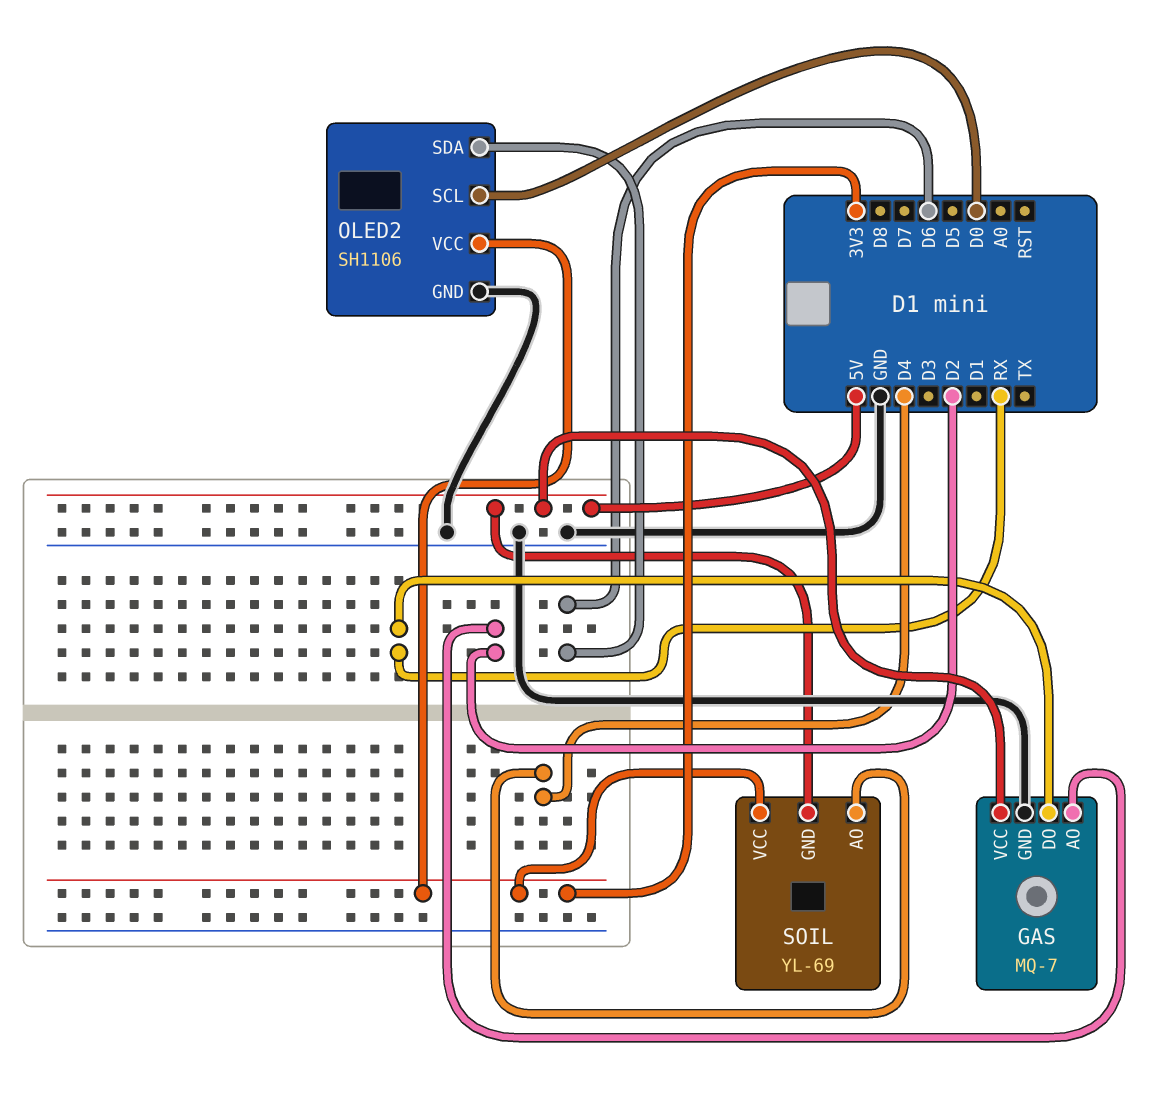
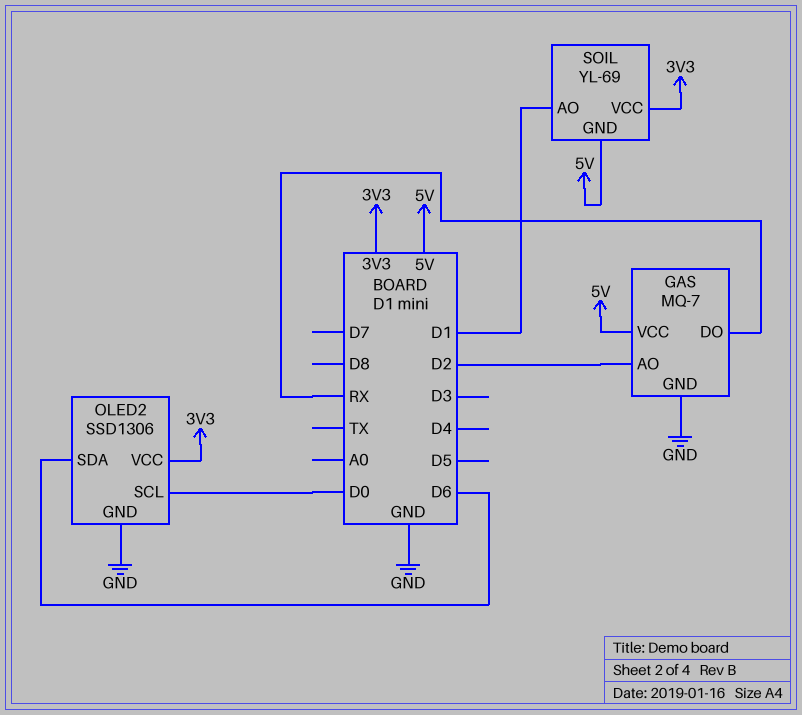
OLED2: SH1106 -> SSD1306
SOIL pin AO: D4 -> D1

